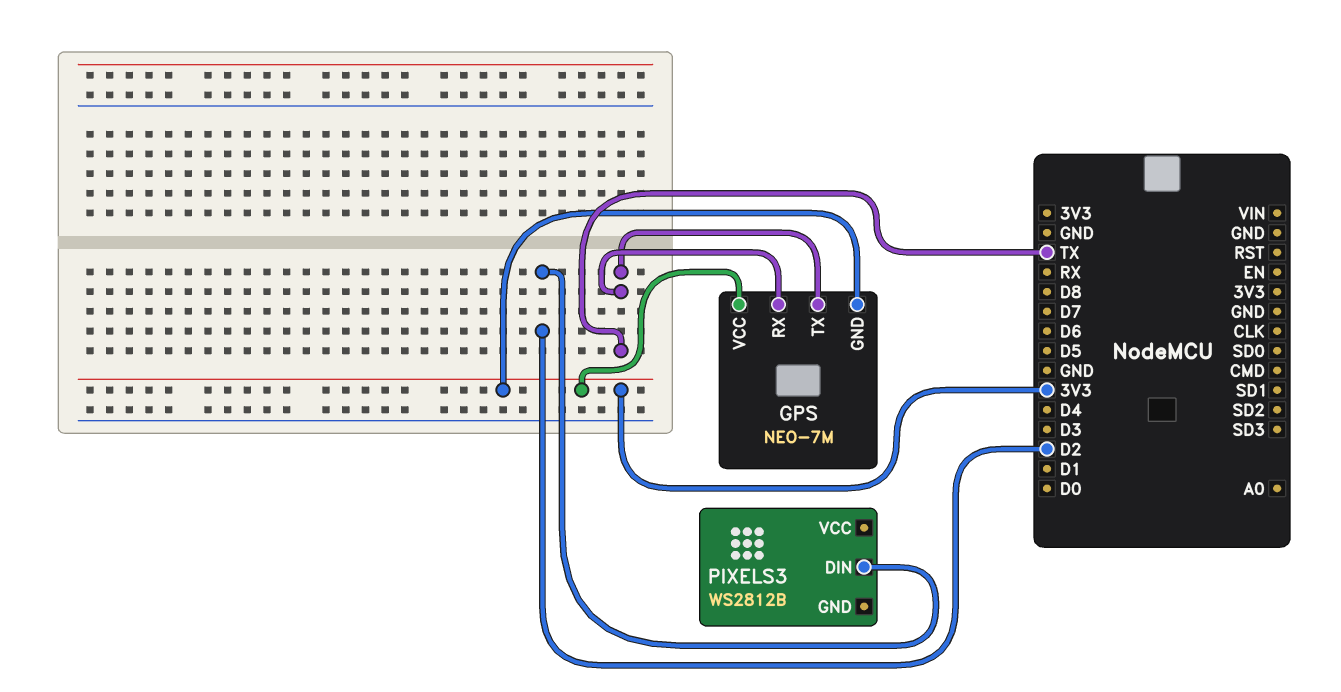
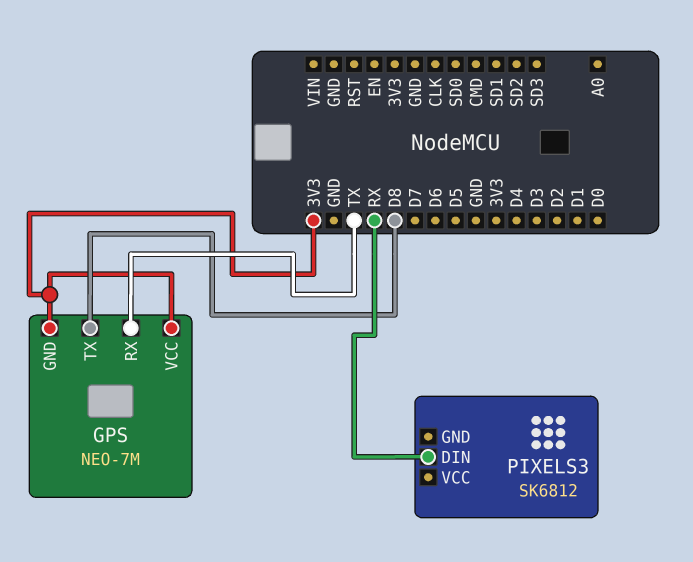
GPS pin TX: TX -> D8
PIXELS3: WS2812B -> SK6812
PIXELS3 pin DIN: D2 -> RX

